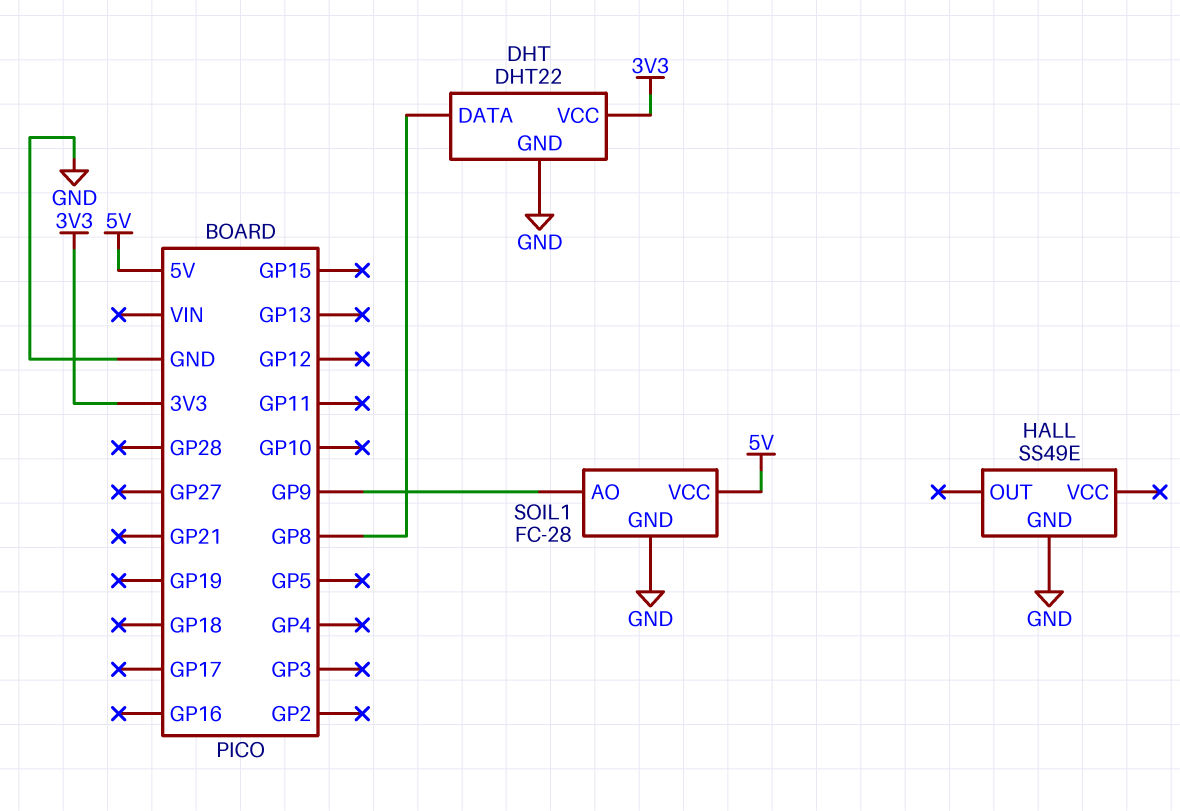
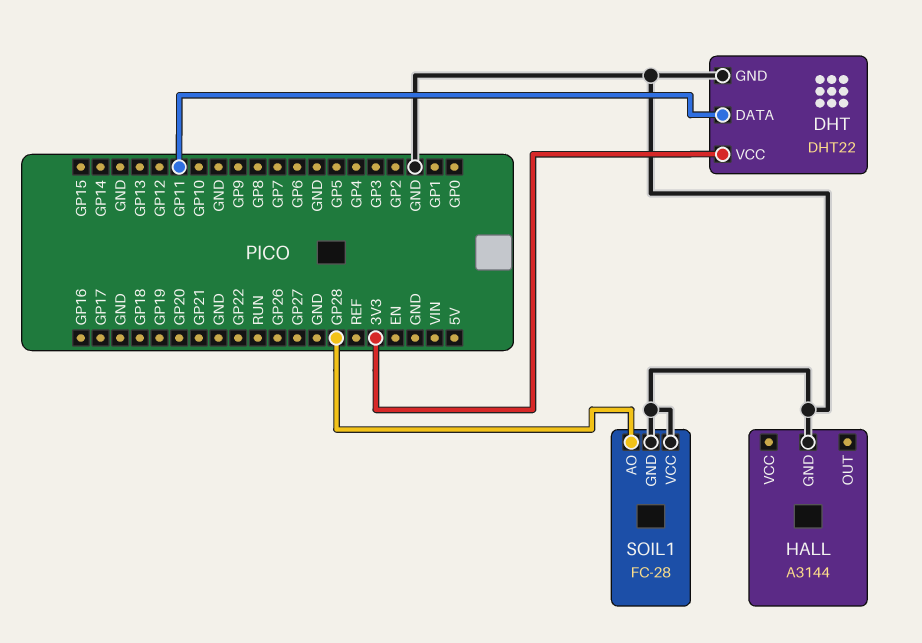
DHT pin DATA: GP8 -> GP11
HALL: SS49E -> A3144
SOIL1 pin AO: GP9 -> GP28
SOIL1 pin VCC: 5V -> GND

